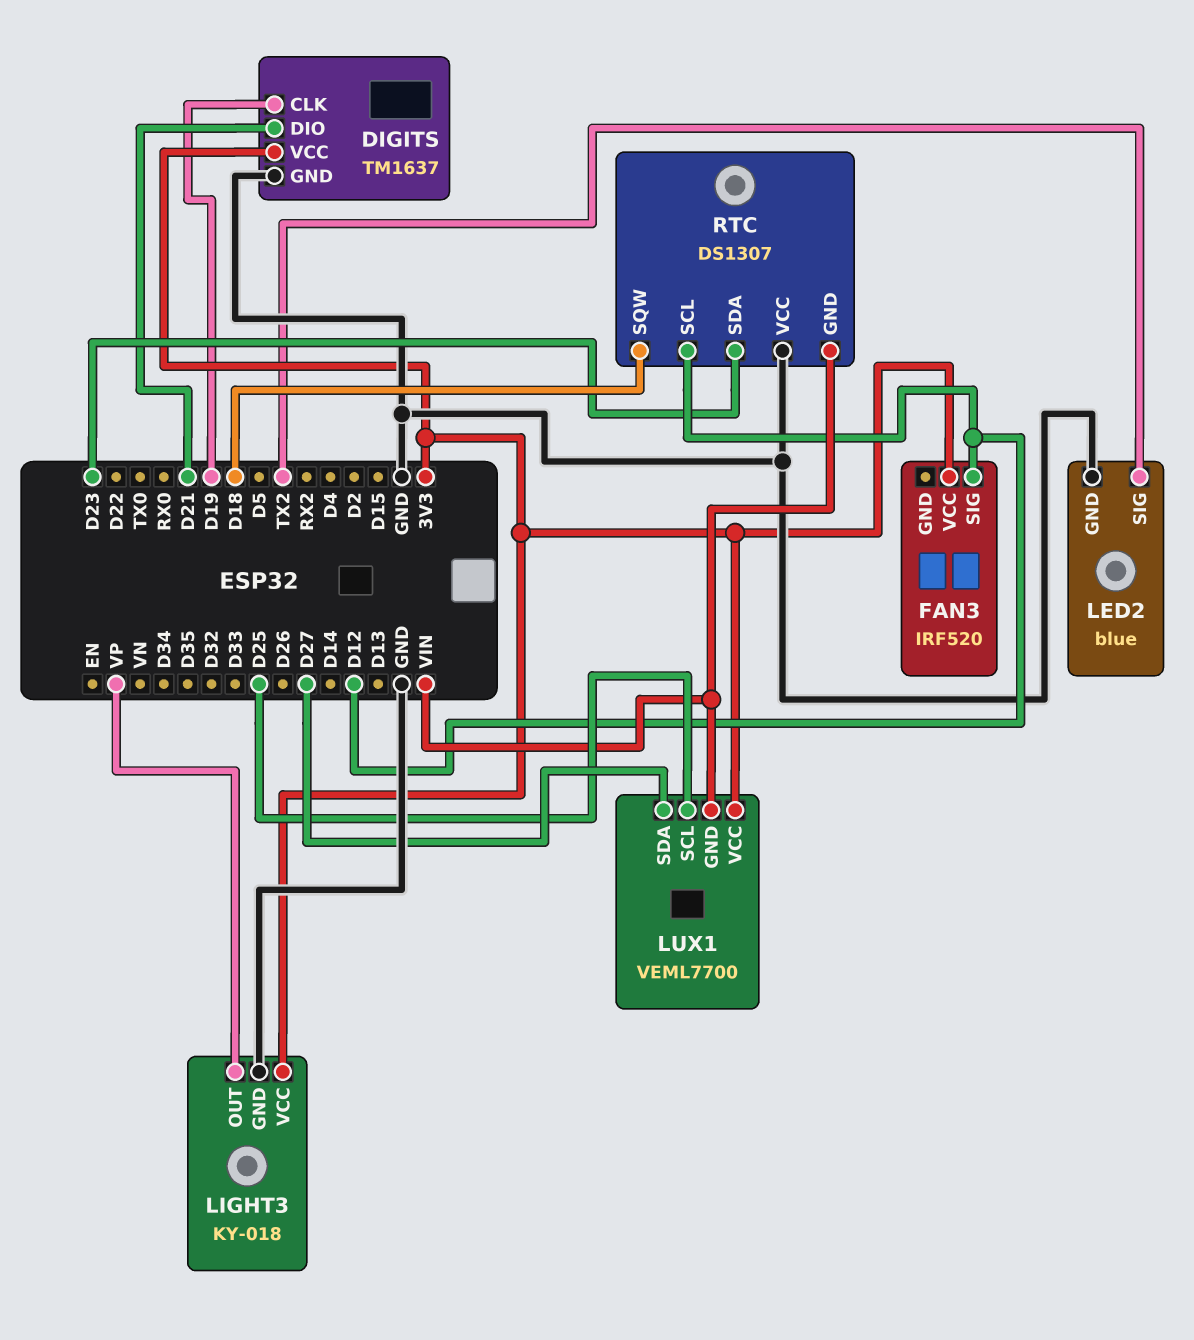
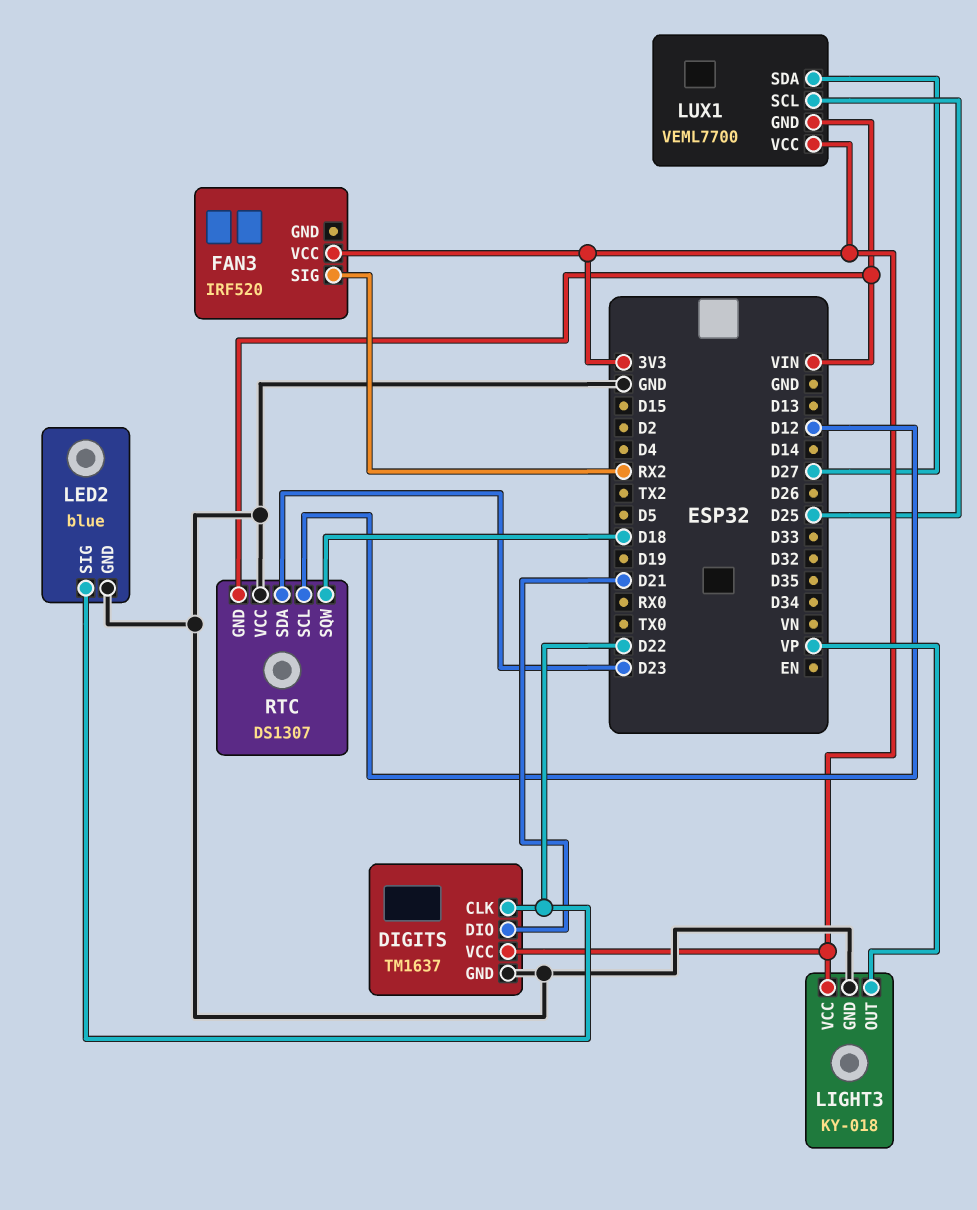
DIGITS pin CLK: D19 -> D22
FAN3 pin SIG: D12 -> RX2
LED2 pin SIG: TX2 -> D22

